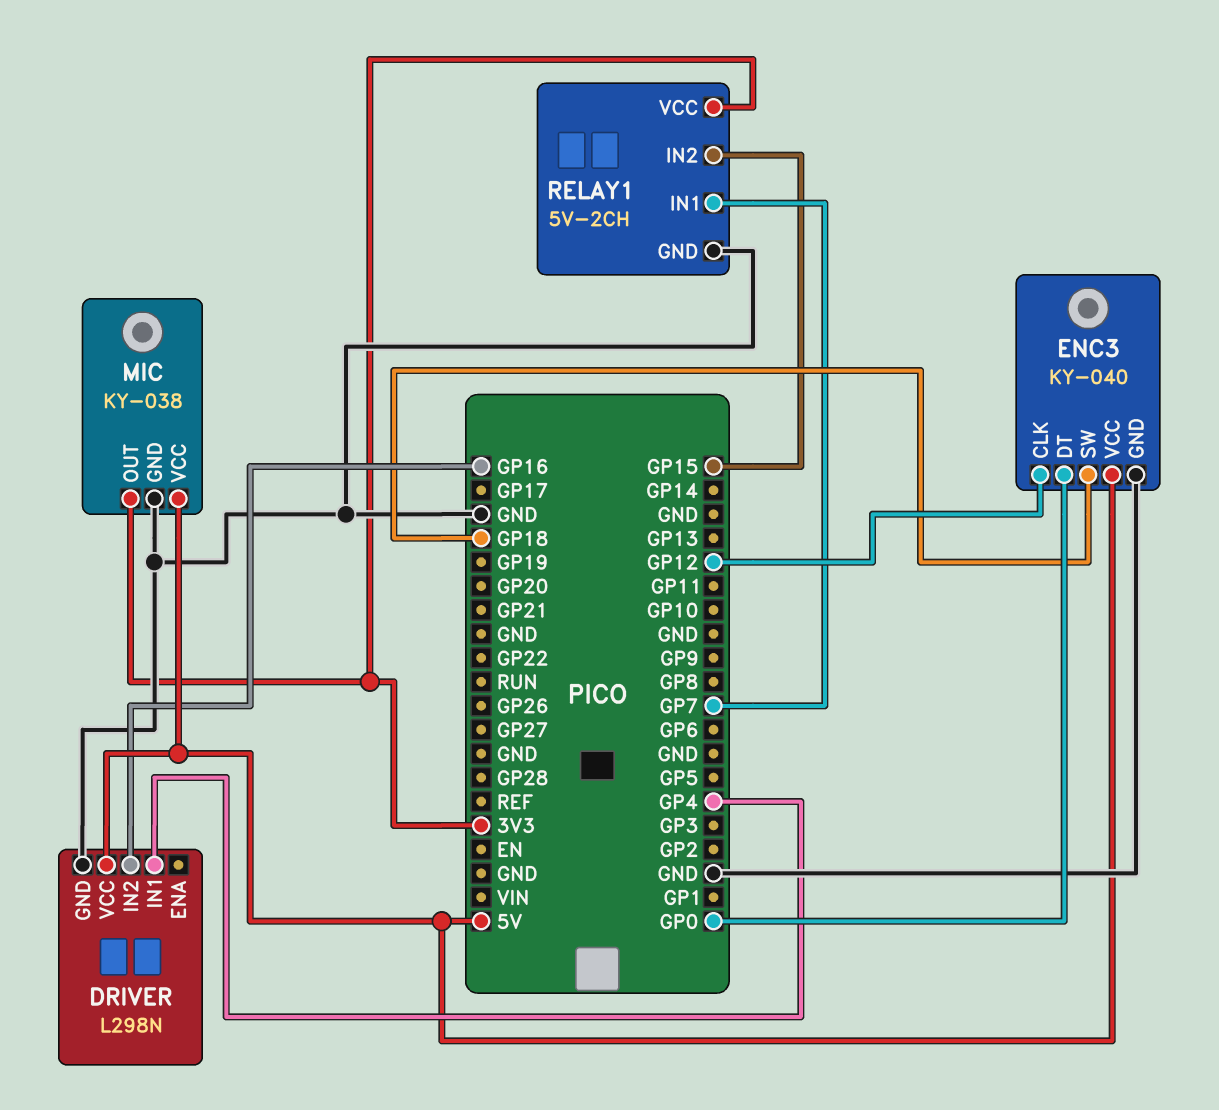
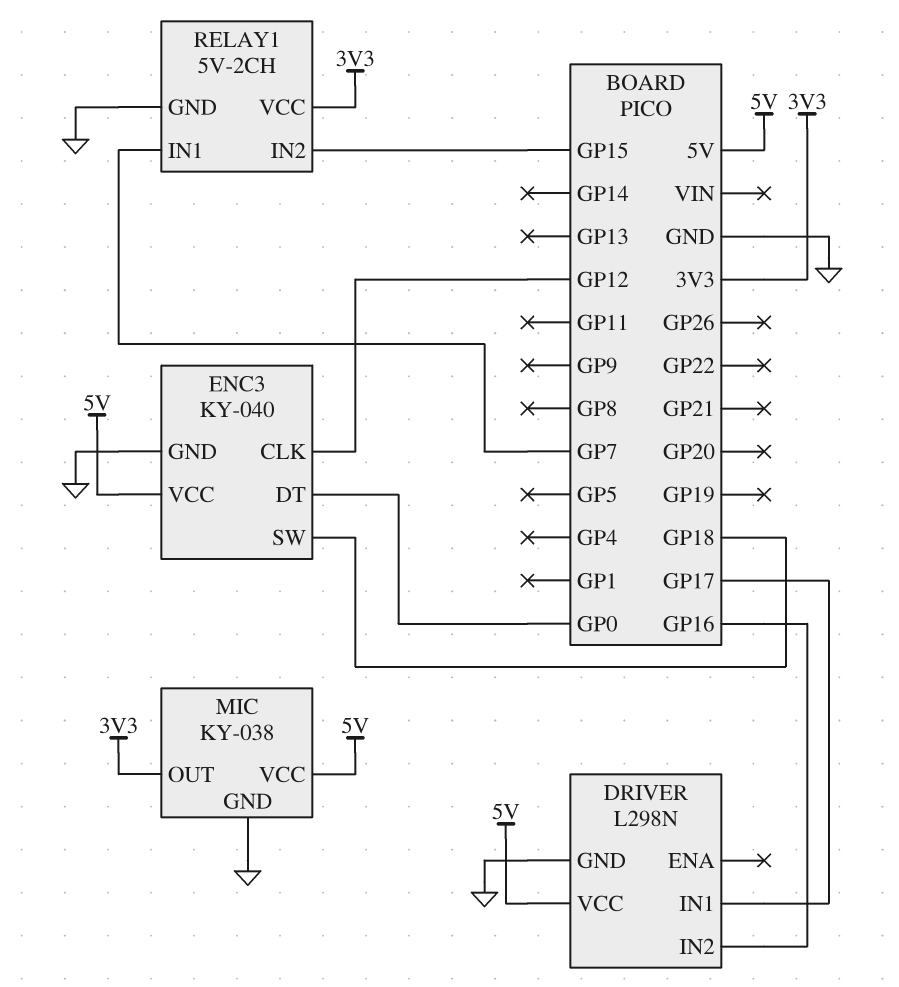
DRIVER pin IN1: GP4 -> GP17

